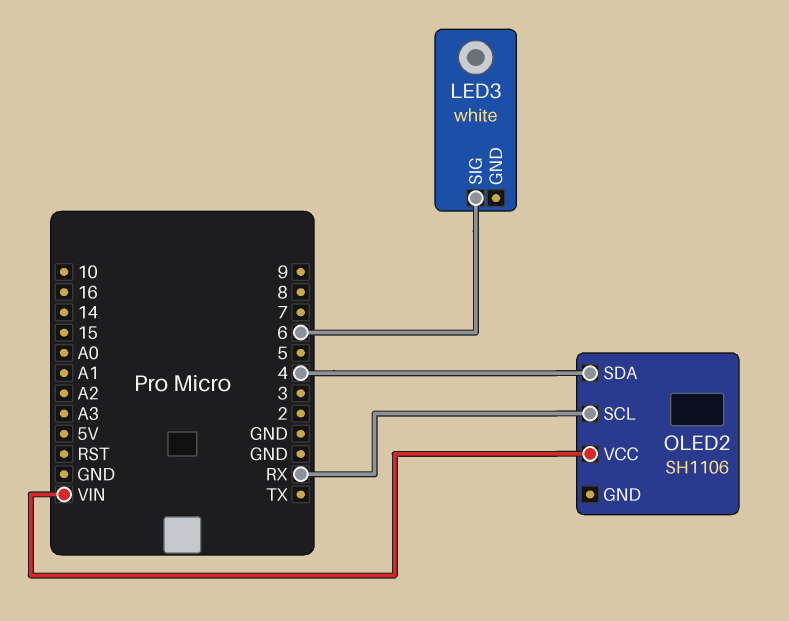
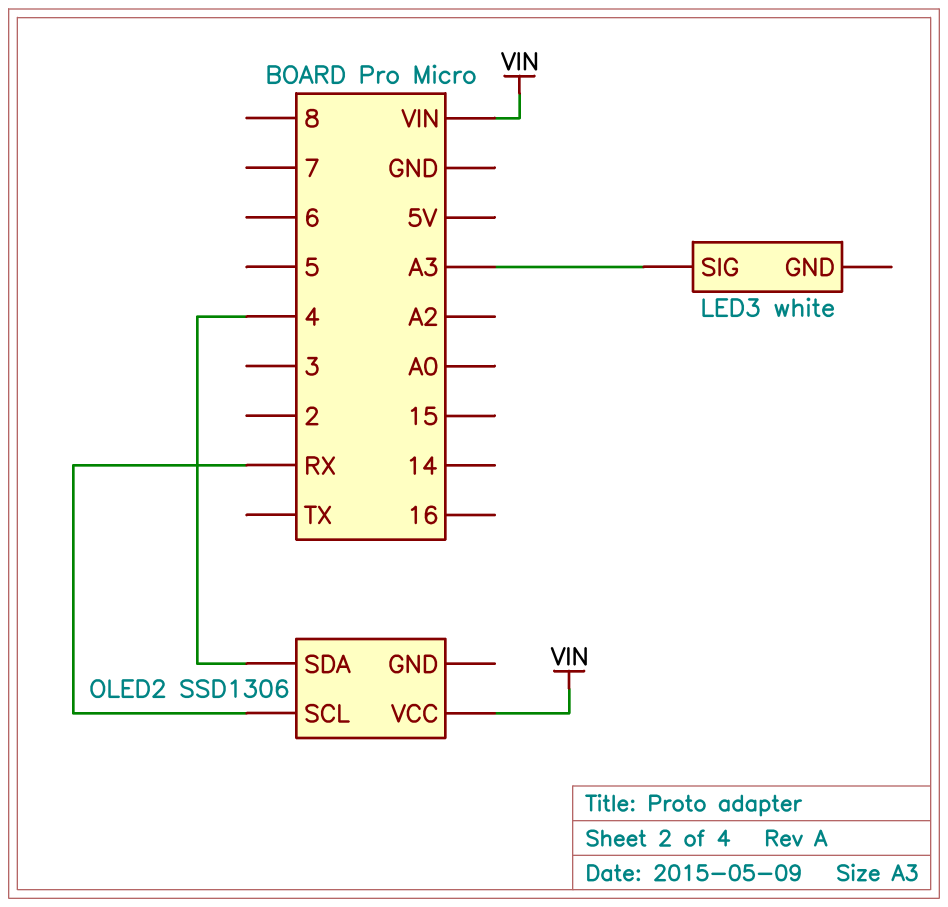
LED3 pin SIG: 6 -> A3
OLED2: SH1106 -> SSD1306

